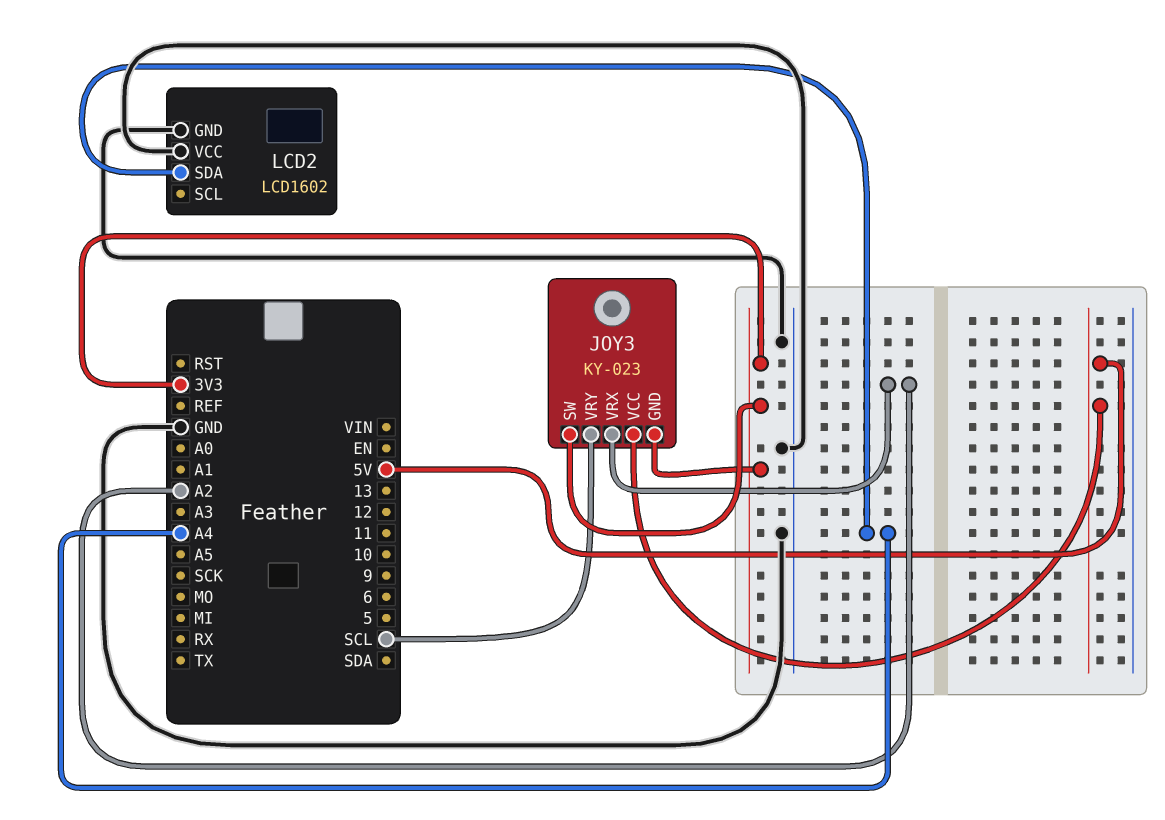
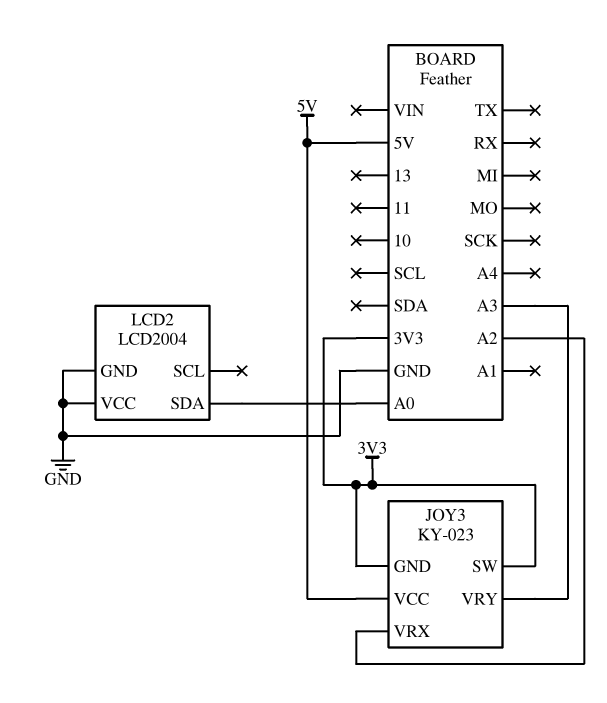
JOY3 pin VRY: SCL -> A3
LCD2: LCD1602 -> LCD2004
LCD2 pin SDA: A4 -> A0

